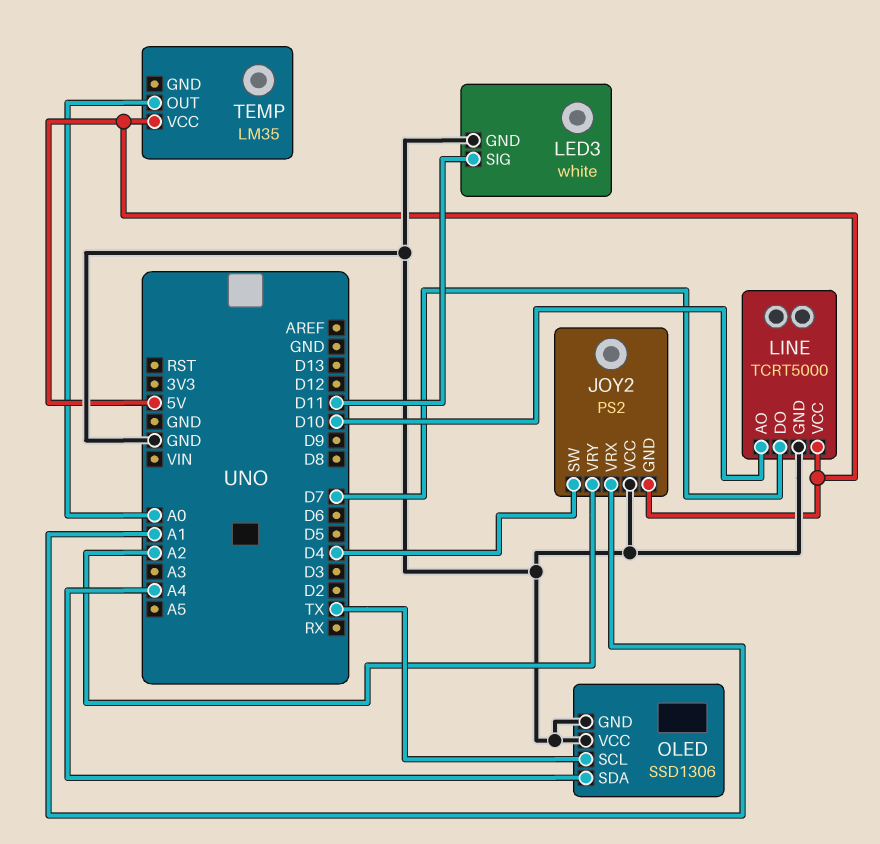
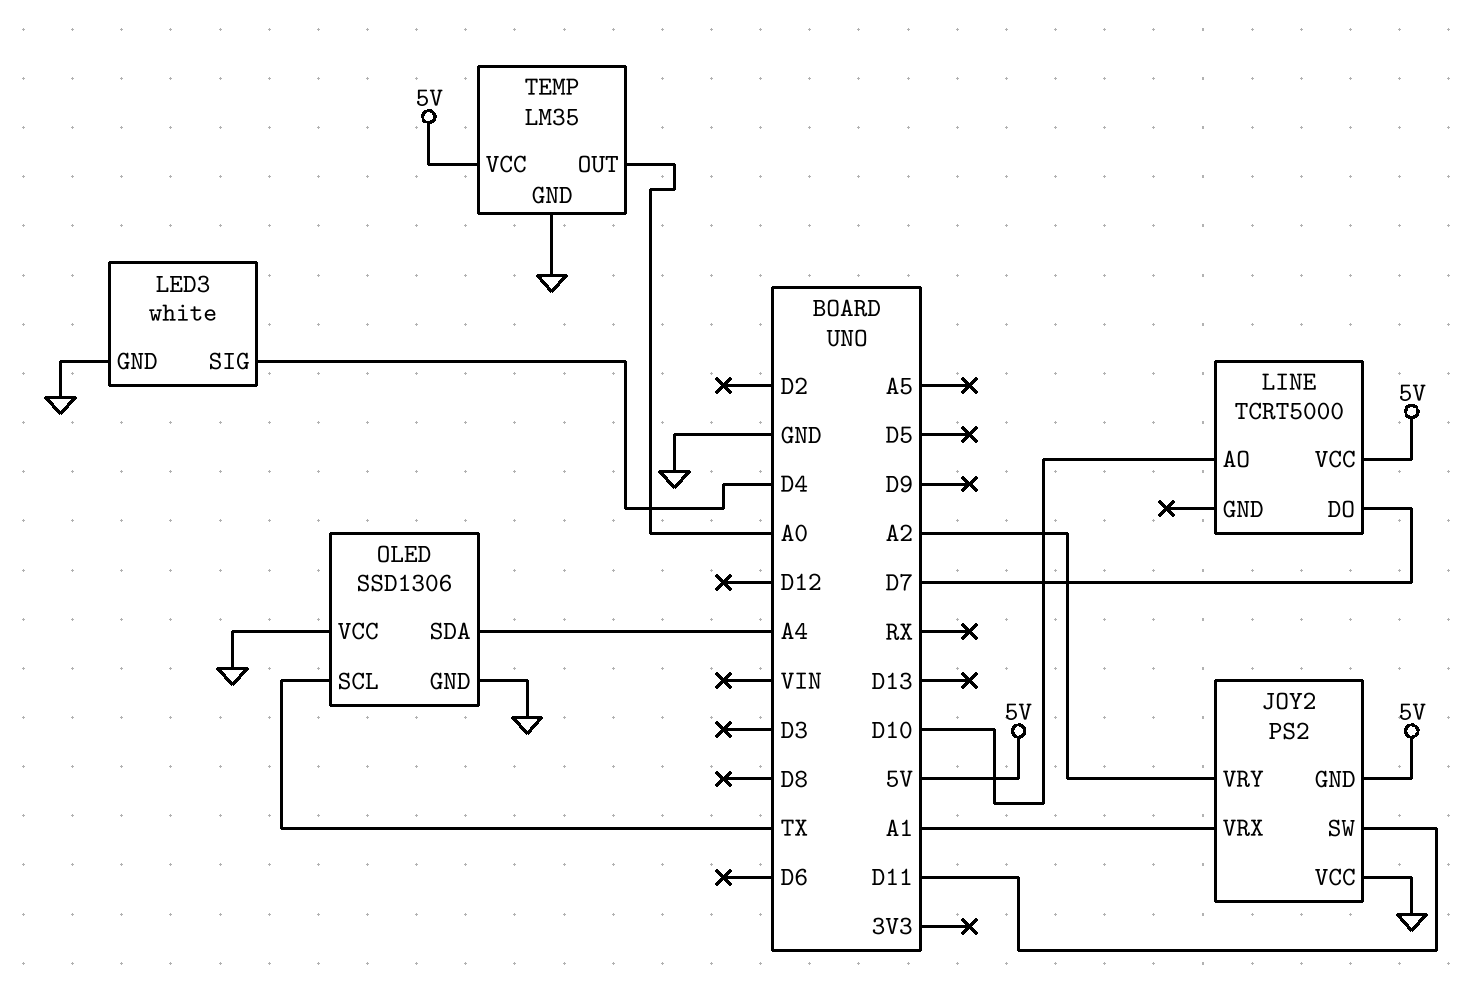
JOY2 pin SW: D4 -> D11
LED3 pin SIG: D11 -> D4
LINE pin GND: GND -> none
TEMP pin GND: none -> GND

